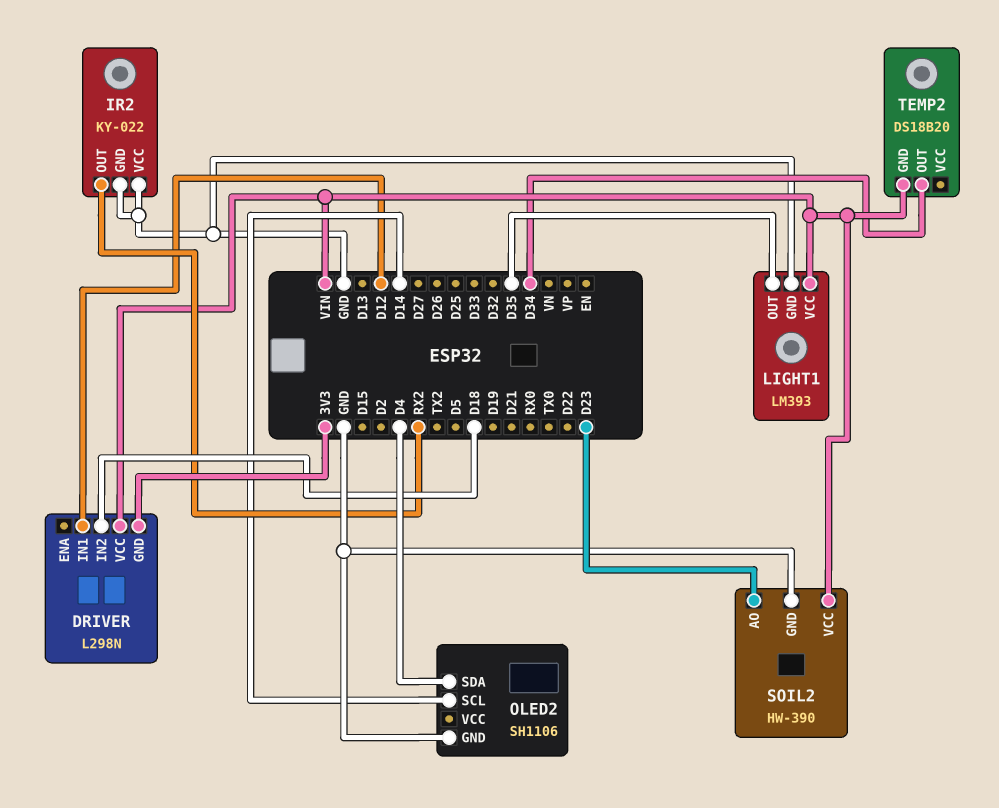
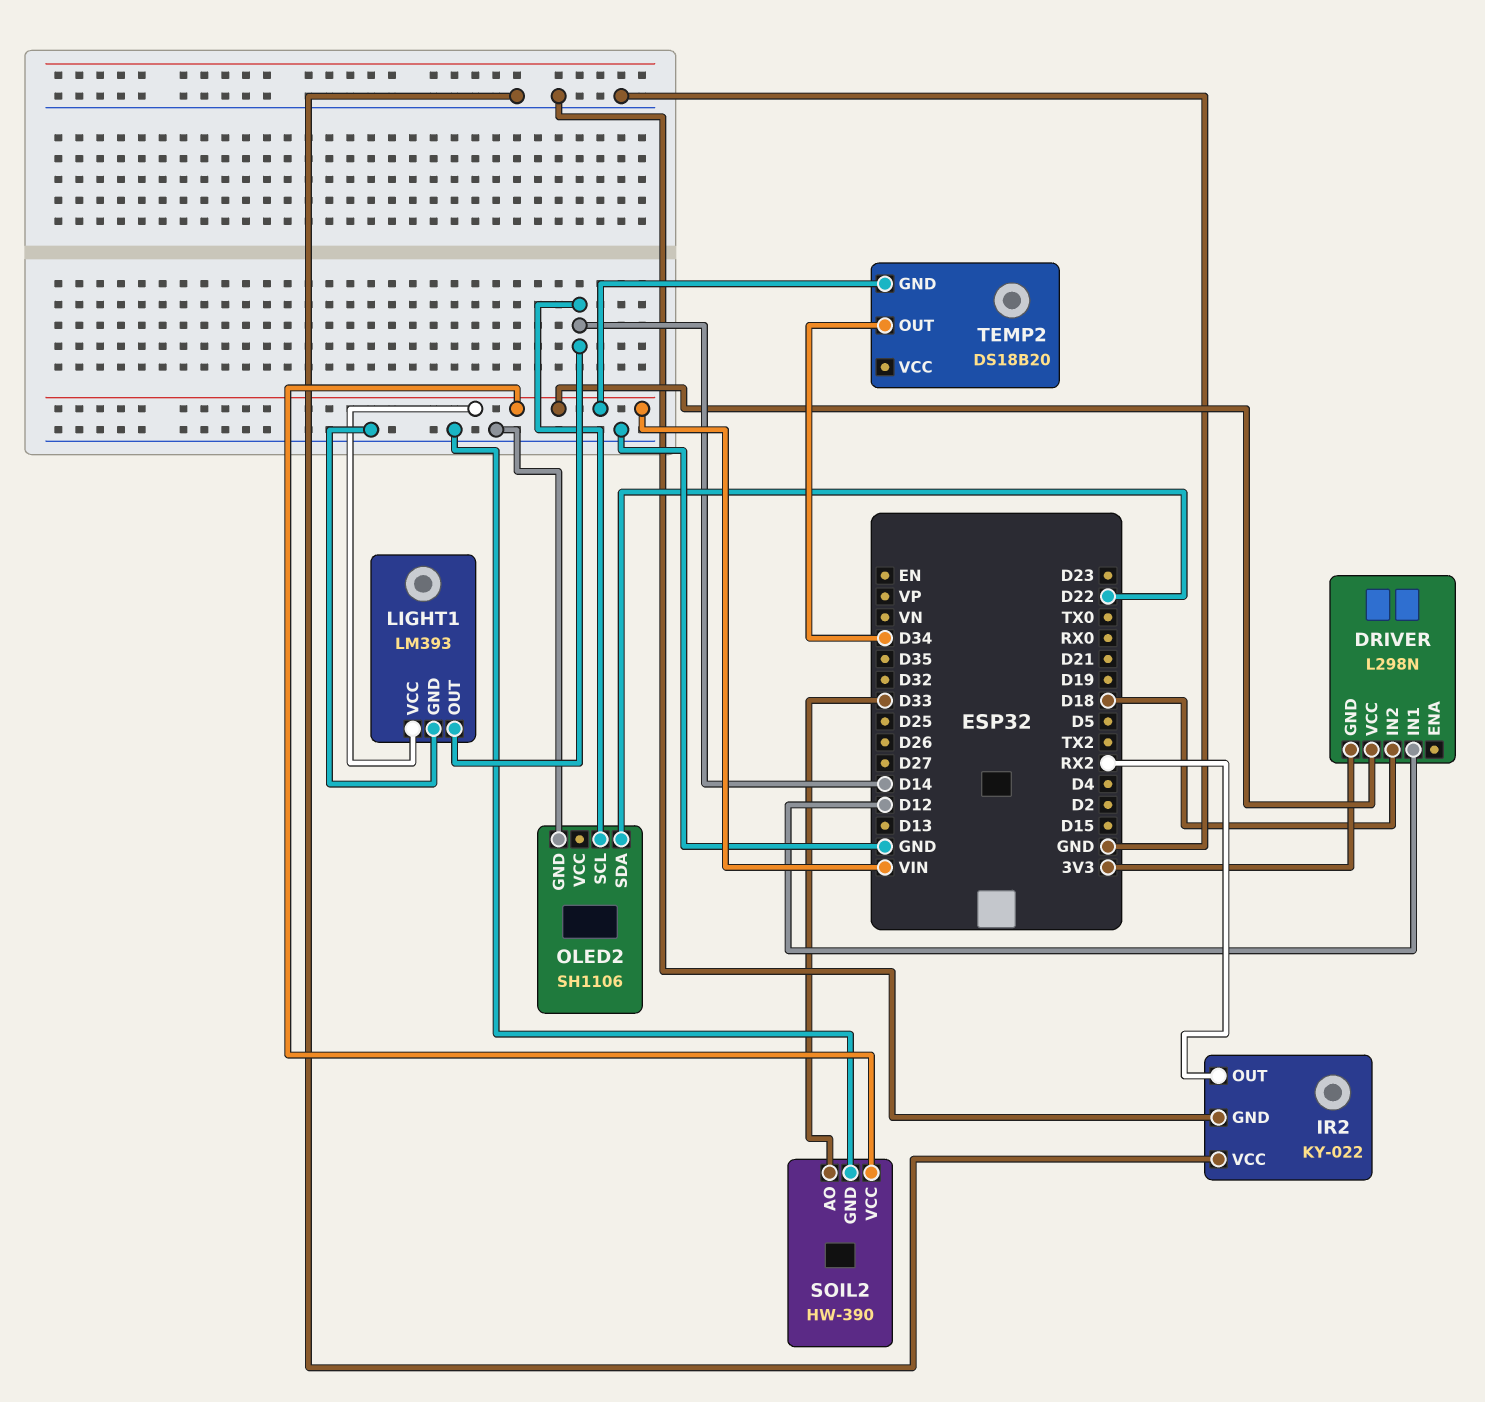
LIGHT1 pin OUT: D35 -> D14
OLED2 pin SDA: D4 -> D22
SOIL2 pin AO: D23 -> D33

